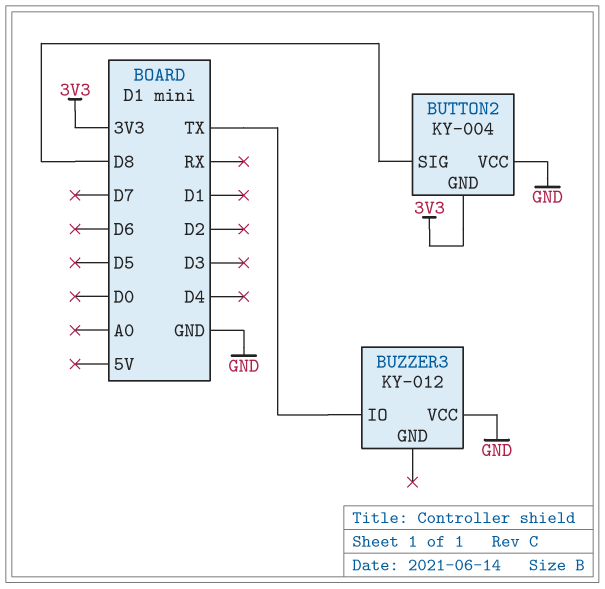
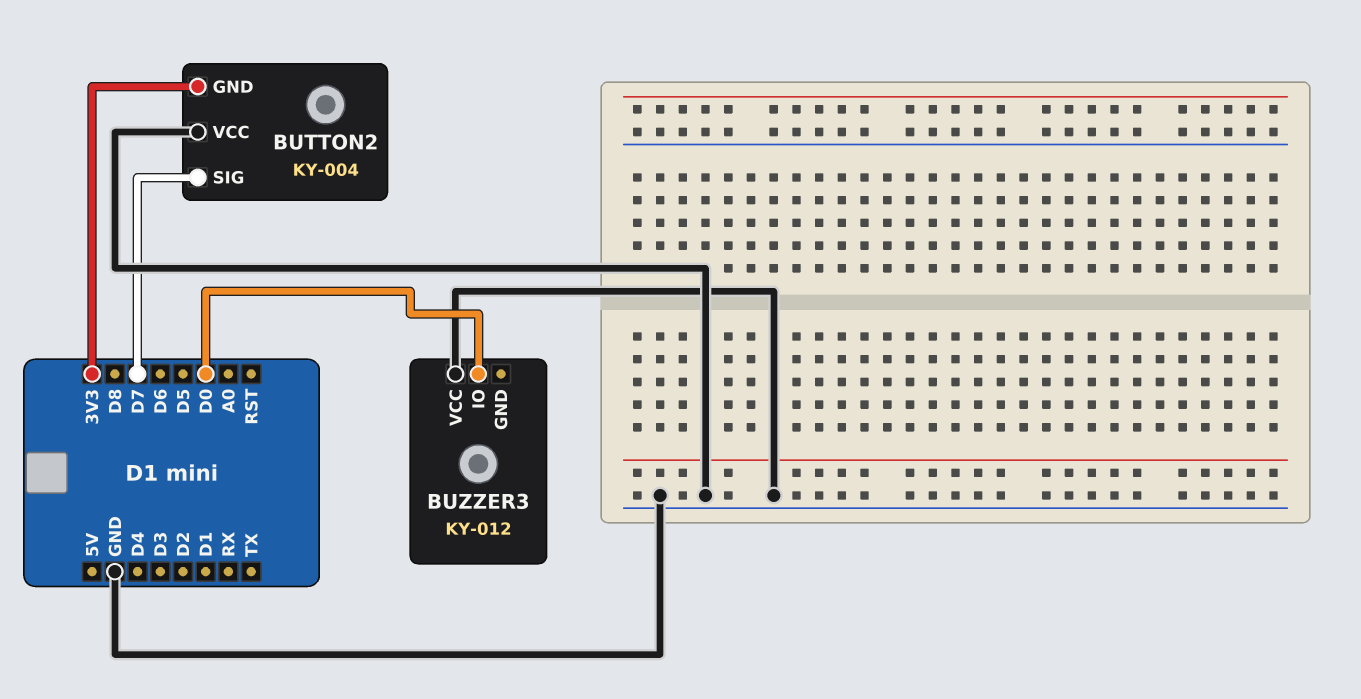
BUTTON2 pin SIG: D8 -> D7
BUZZER3 pin IO: TX -> D0

